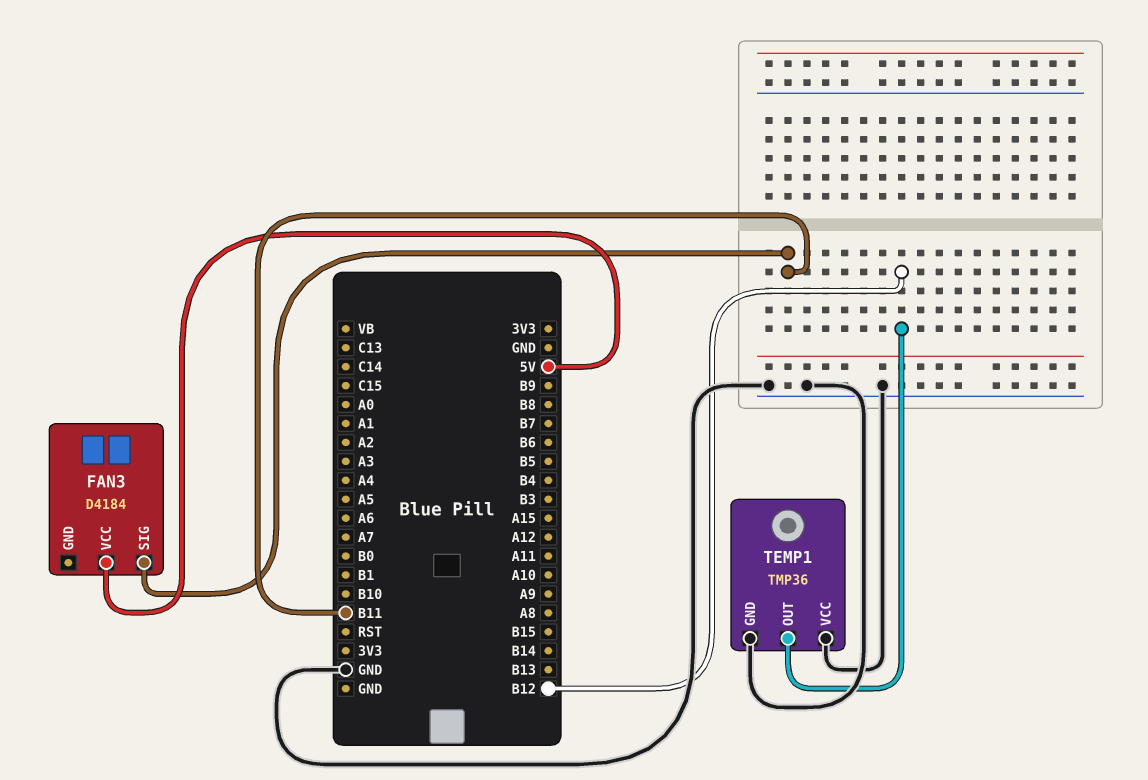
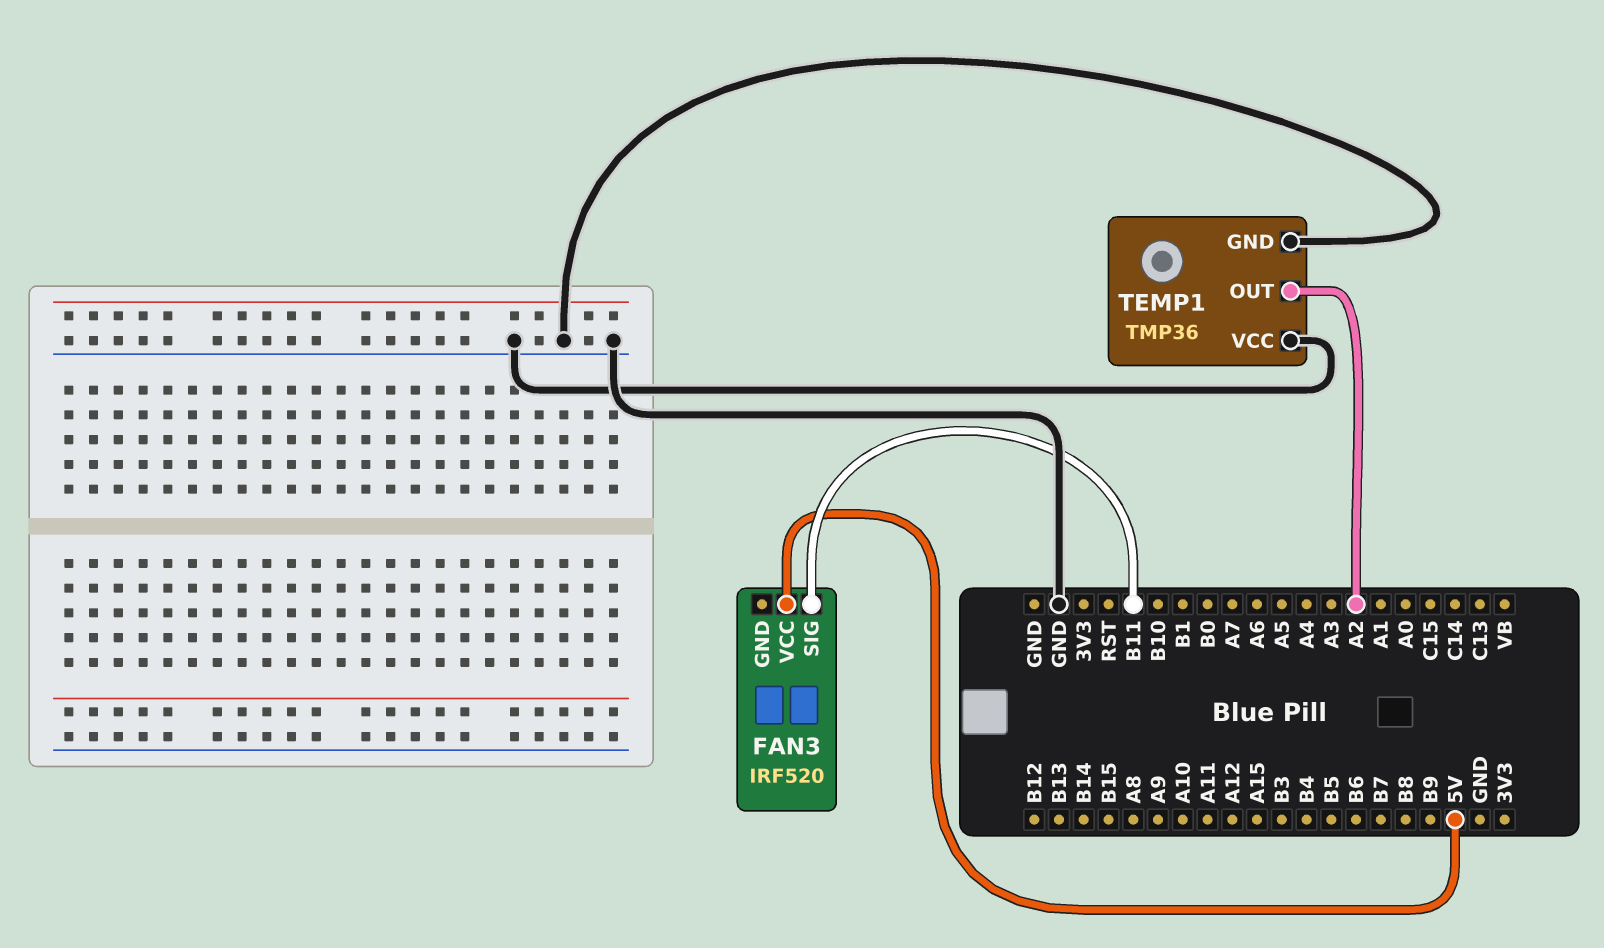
FAN3: D4184 -> IRF520
TEMP1 pin OUT: B12 -> A2

